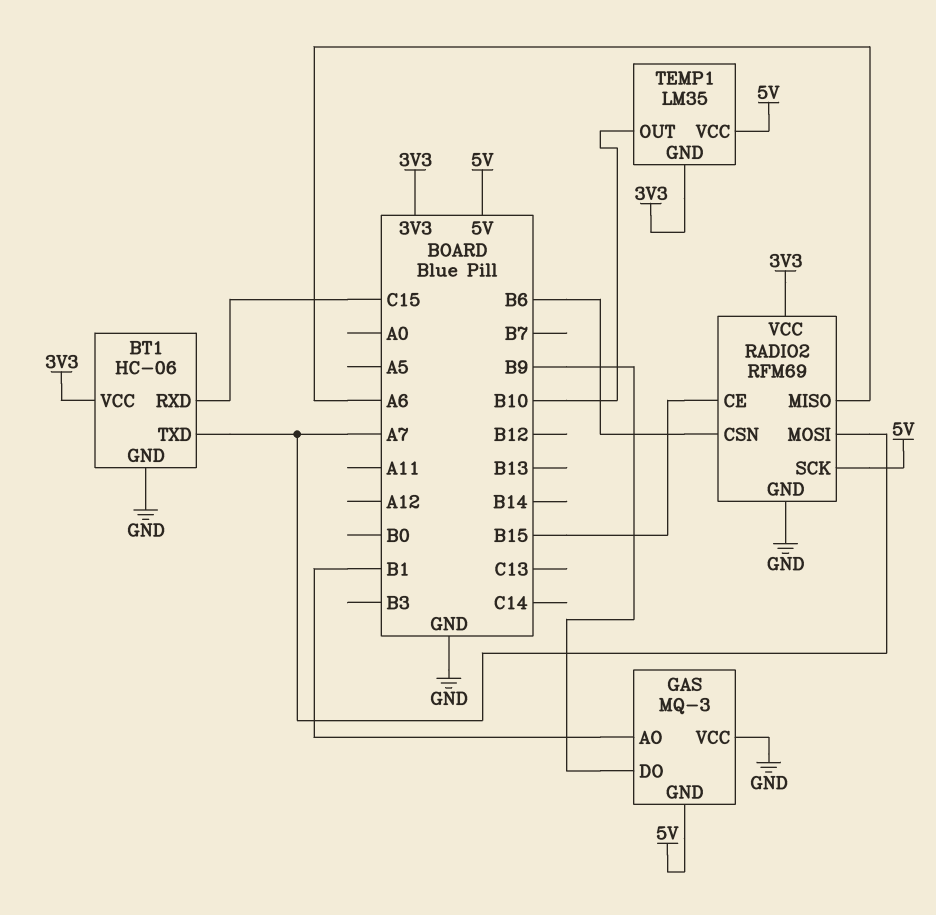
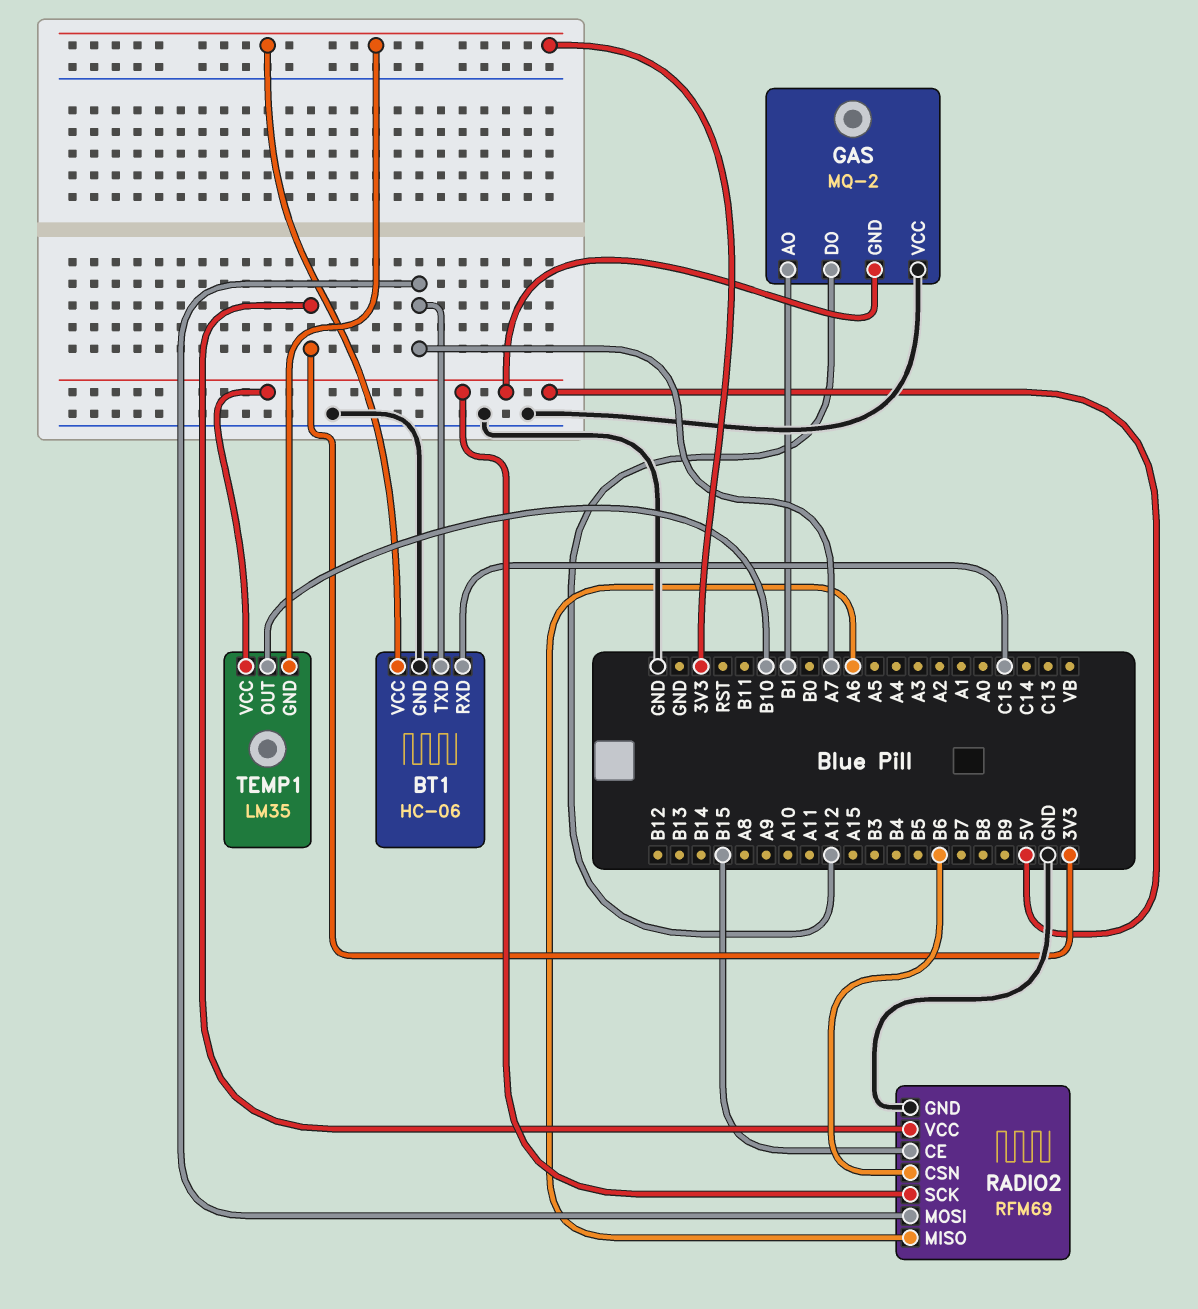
GAS: MQ-3 -> MQ-2
GAS pin DO: B9 -> A12

